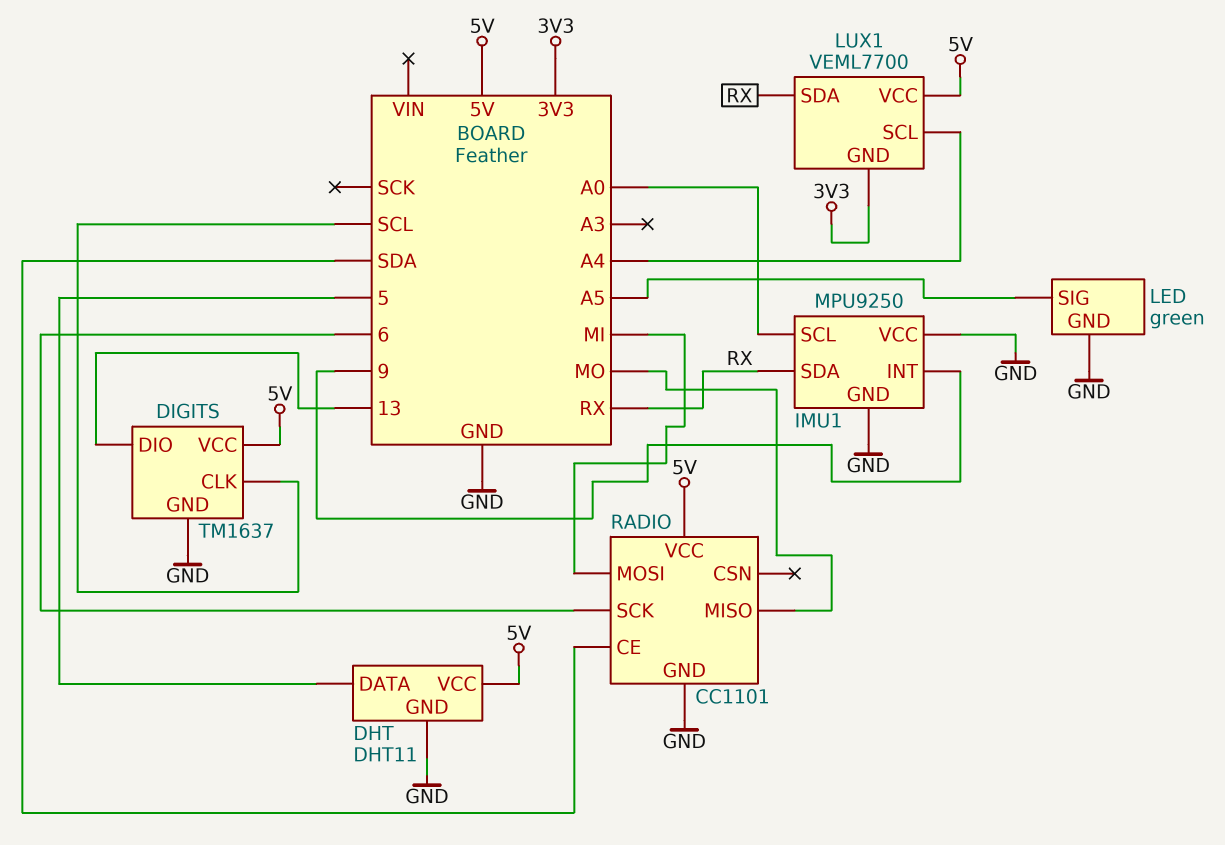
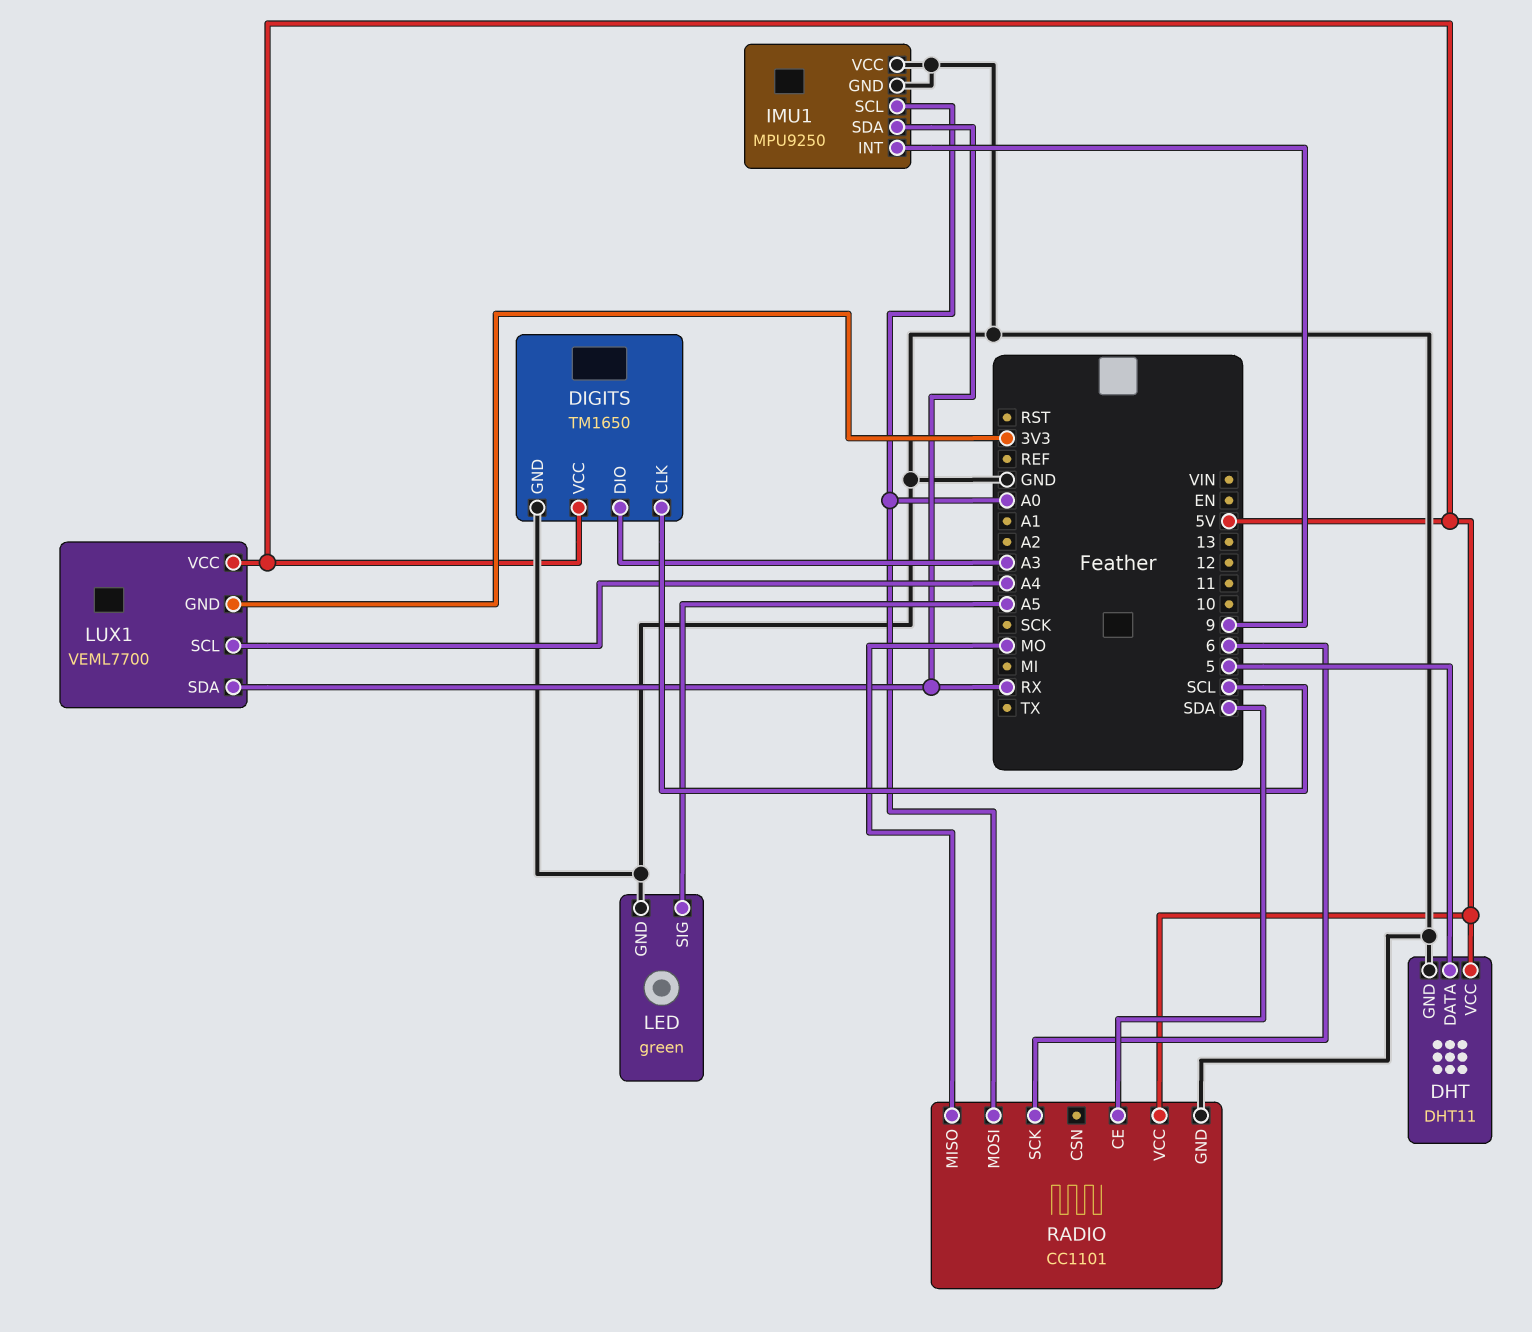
DIGITS: TM1637 -> TM1650
DIGITS pin DIO: 13 -> A3
RADIO pin MOSI: MI -> A0

